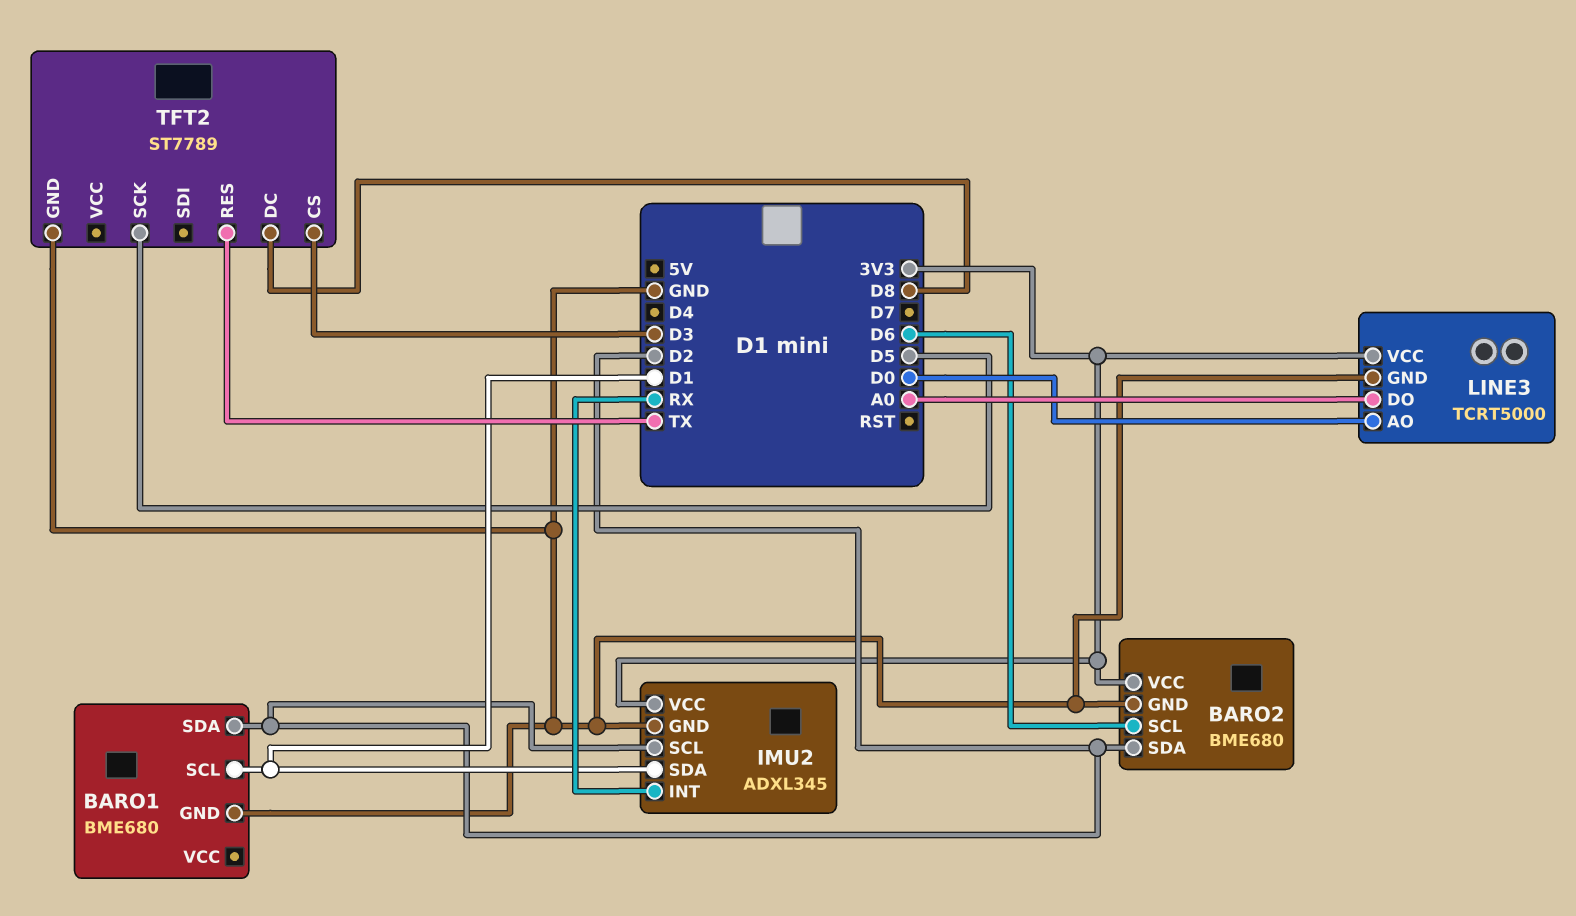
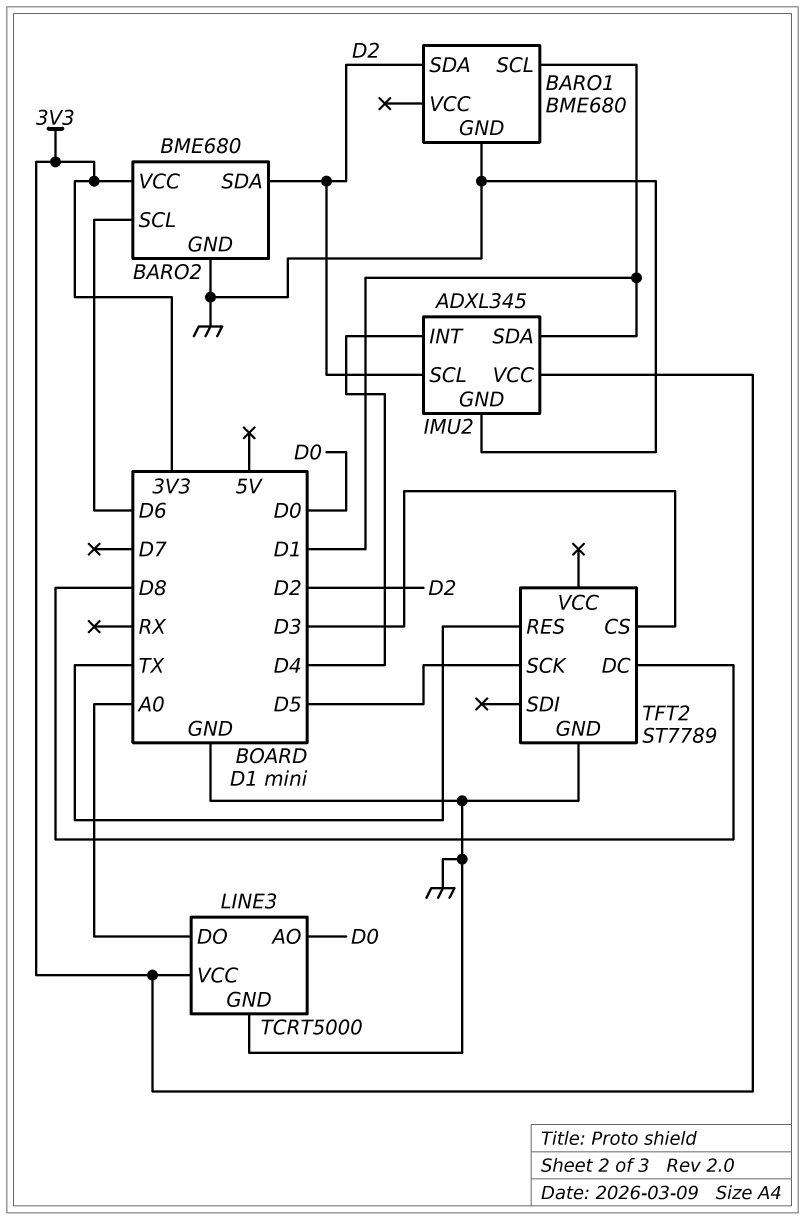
IMU2 pin INT: RX -> D4

